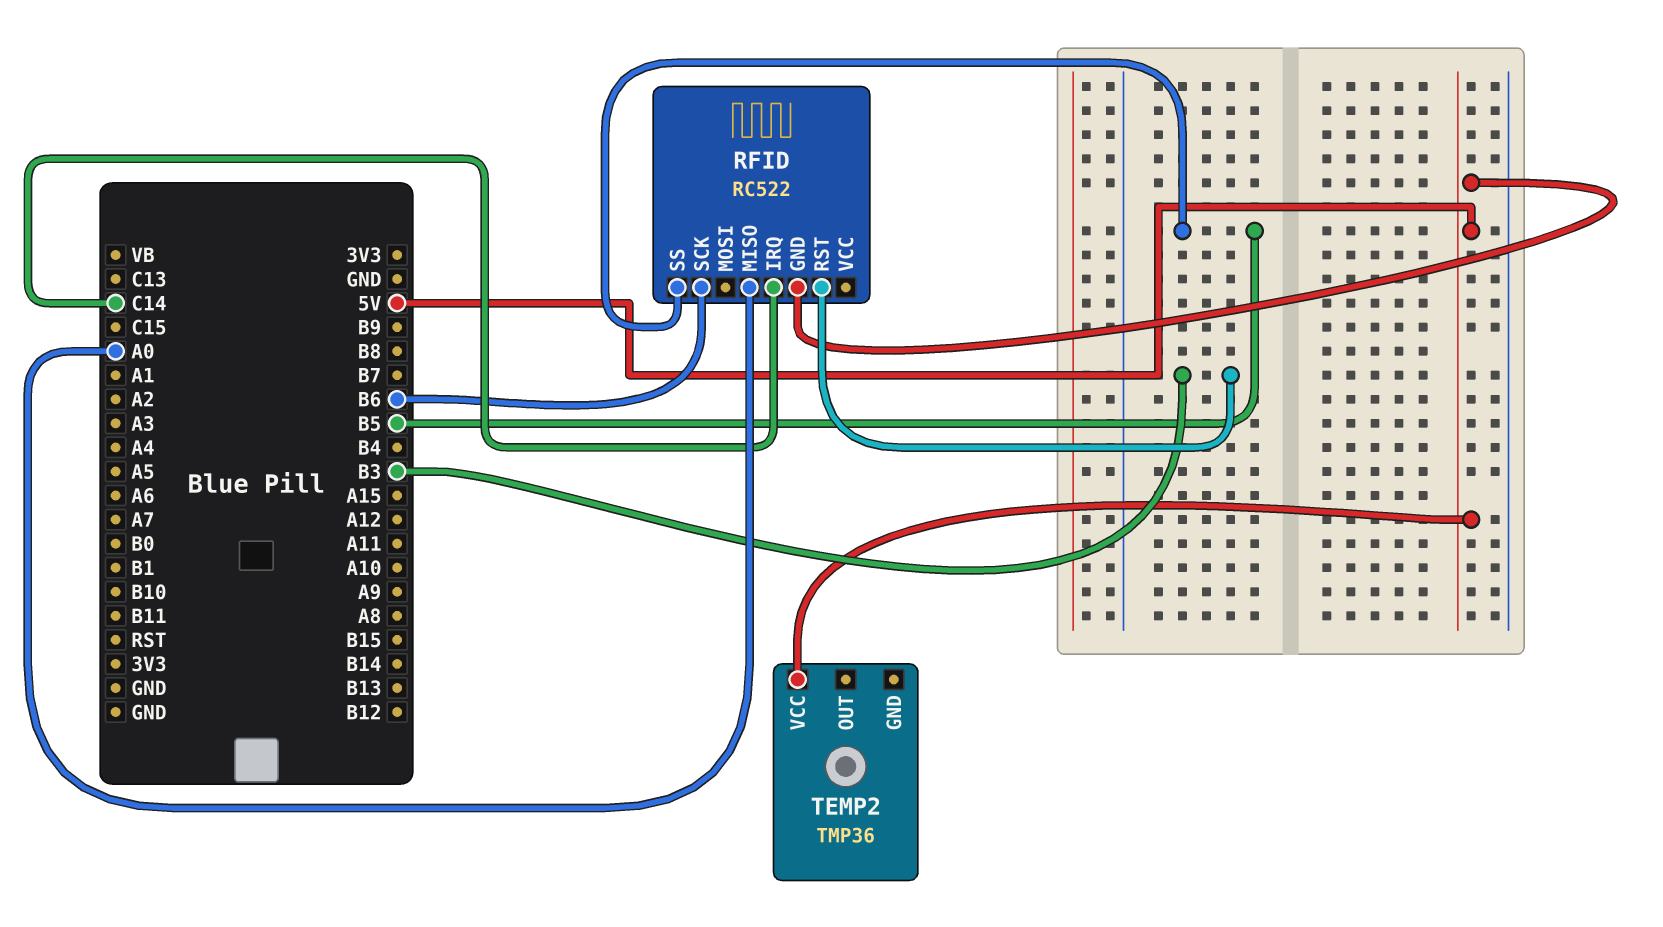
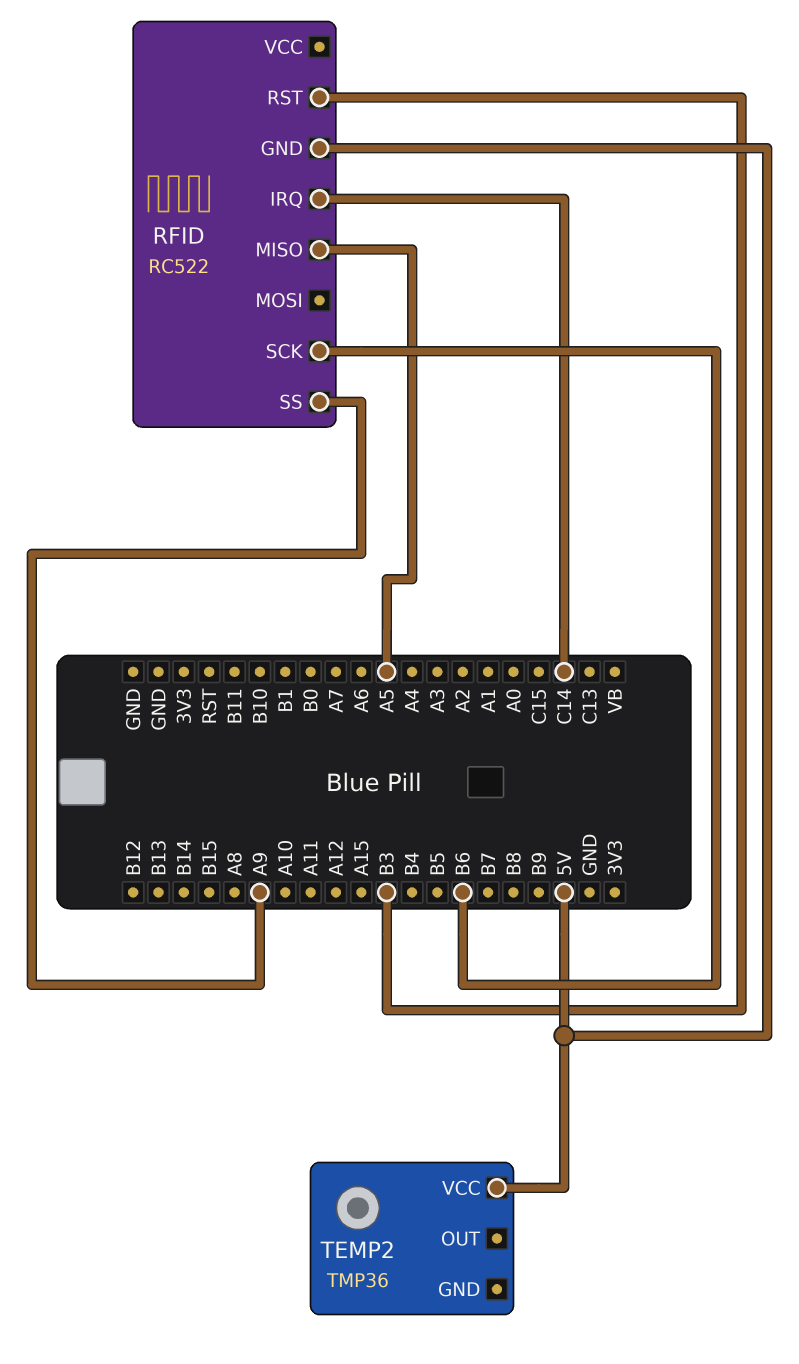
RFID pin MISO: A0 -> A5
RFID pin SS: B5 -> A9

